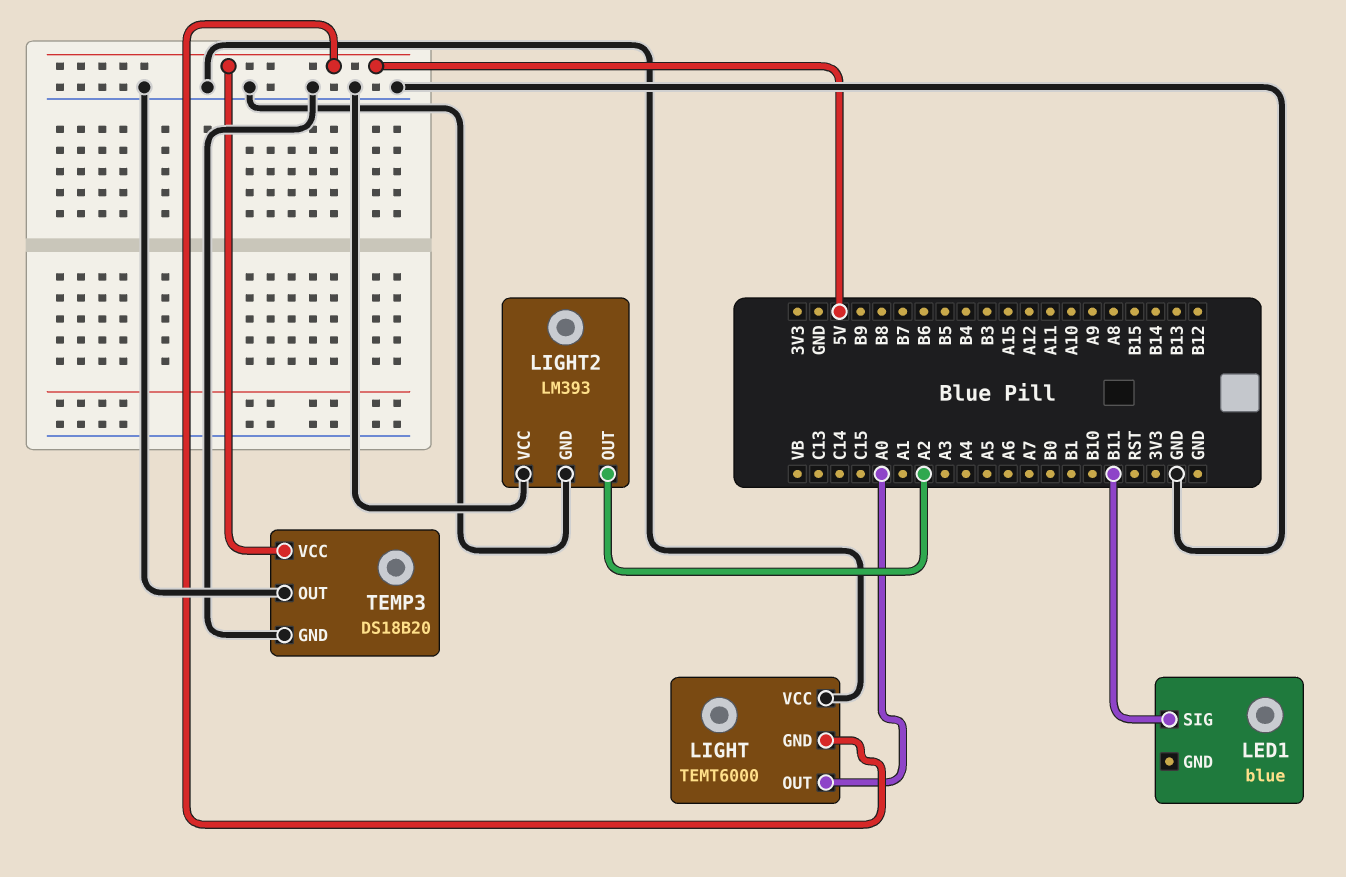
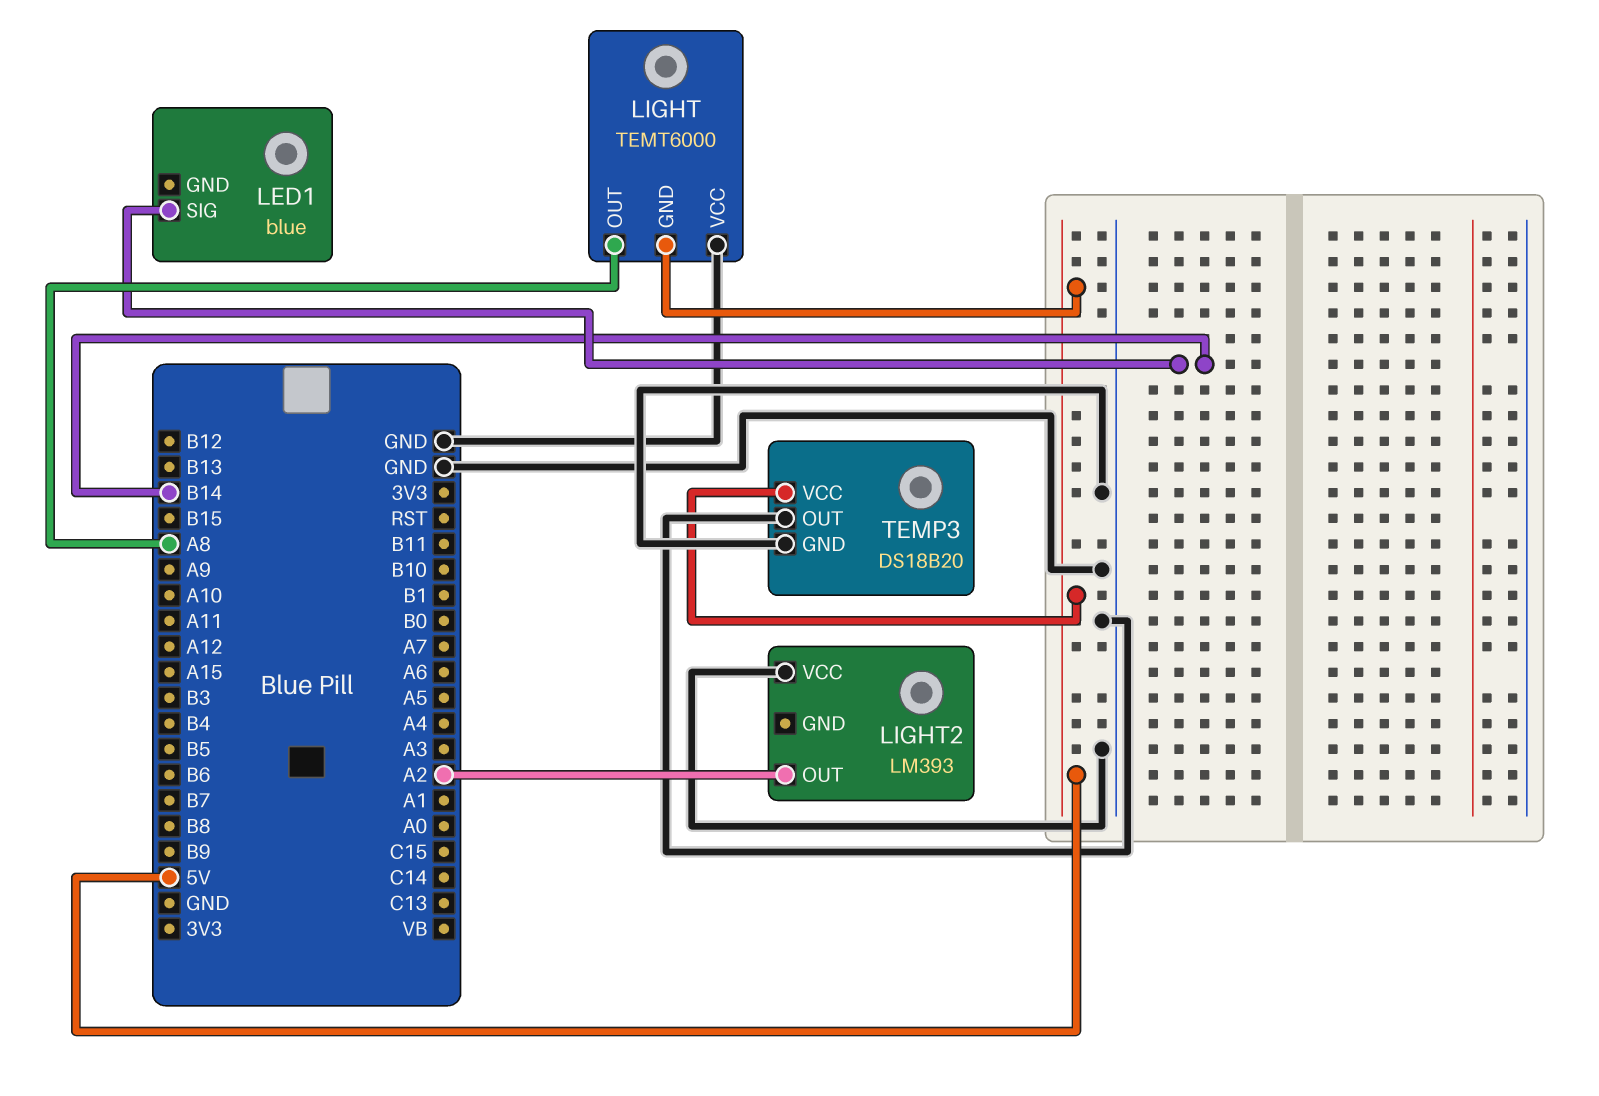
LED1 pin SIG: B11 -> B14
LIGHT pin OUT: A0 -> A8
LIGHT2 pin GND: GND -> none

